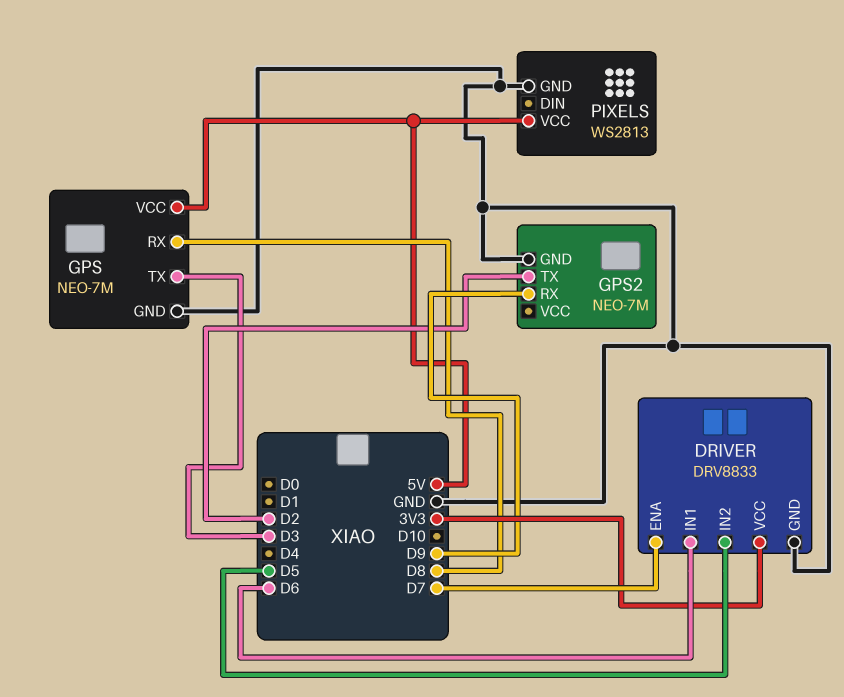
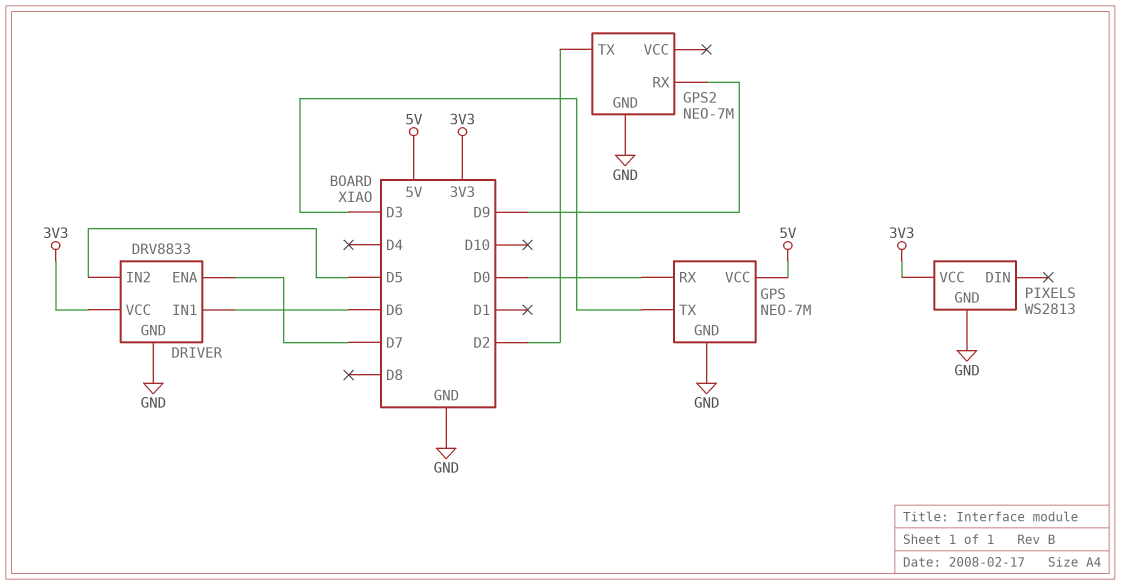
GPS pin RX: D8 -> D0
PIXELS pin VCC: 5V -> 3V3

